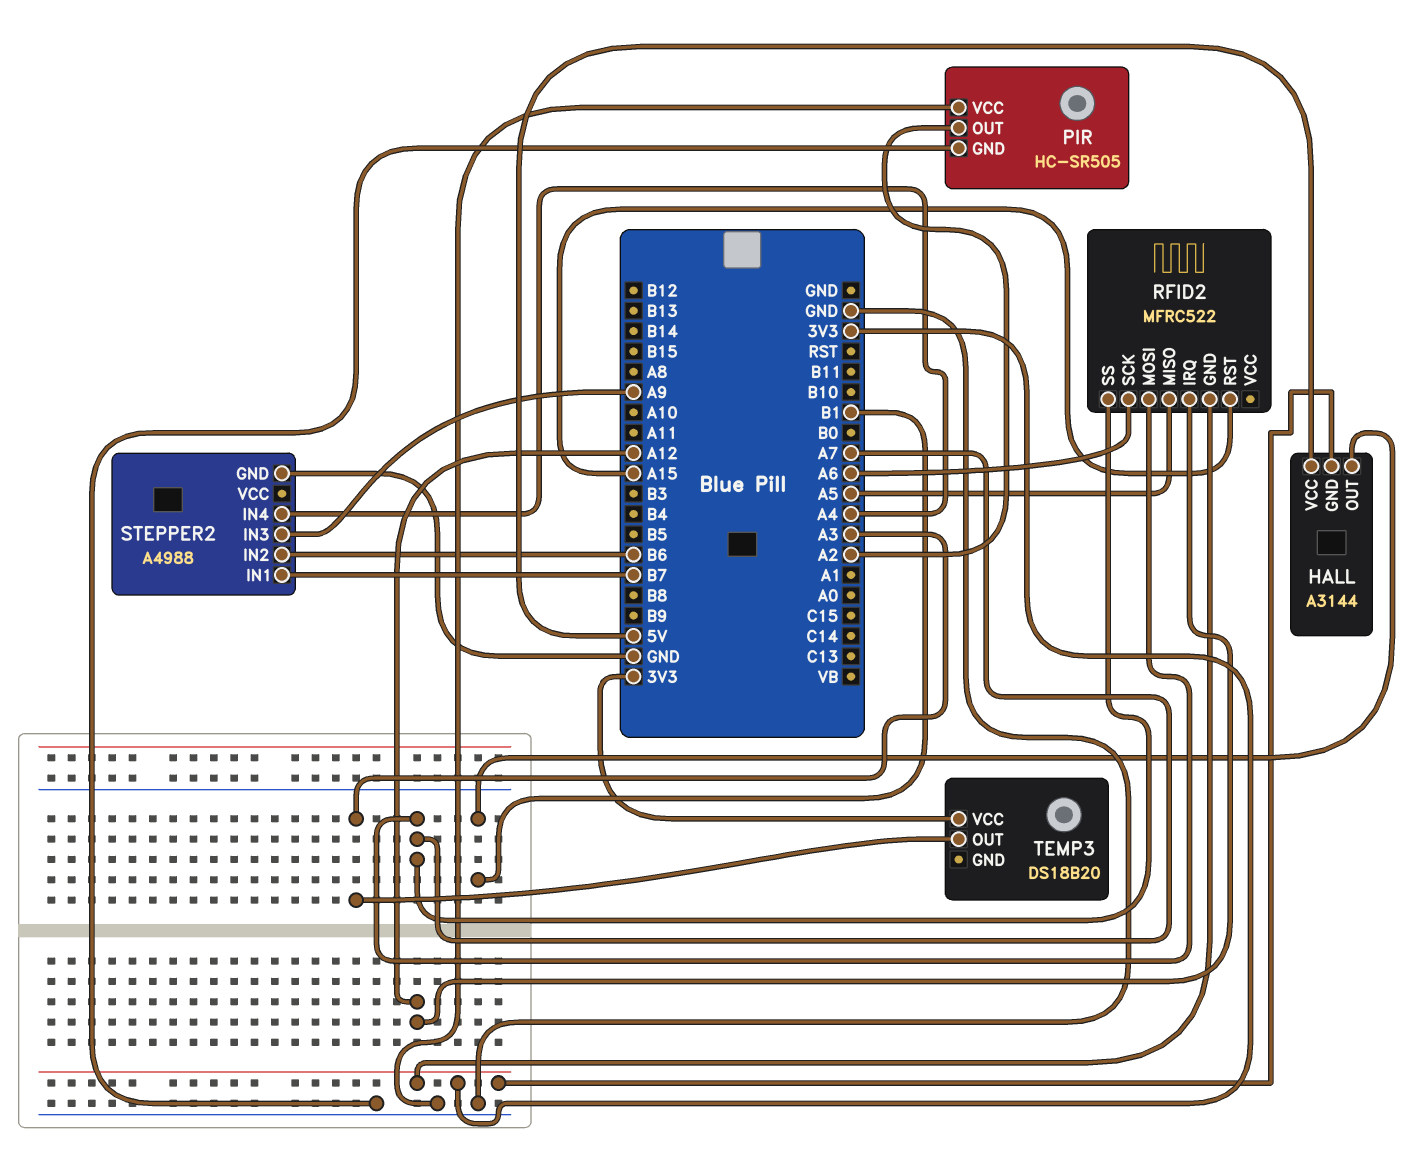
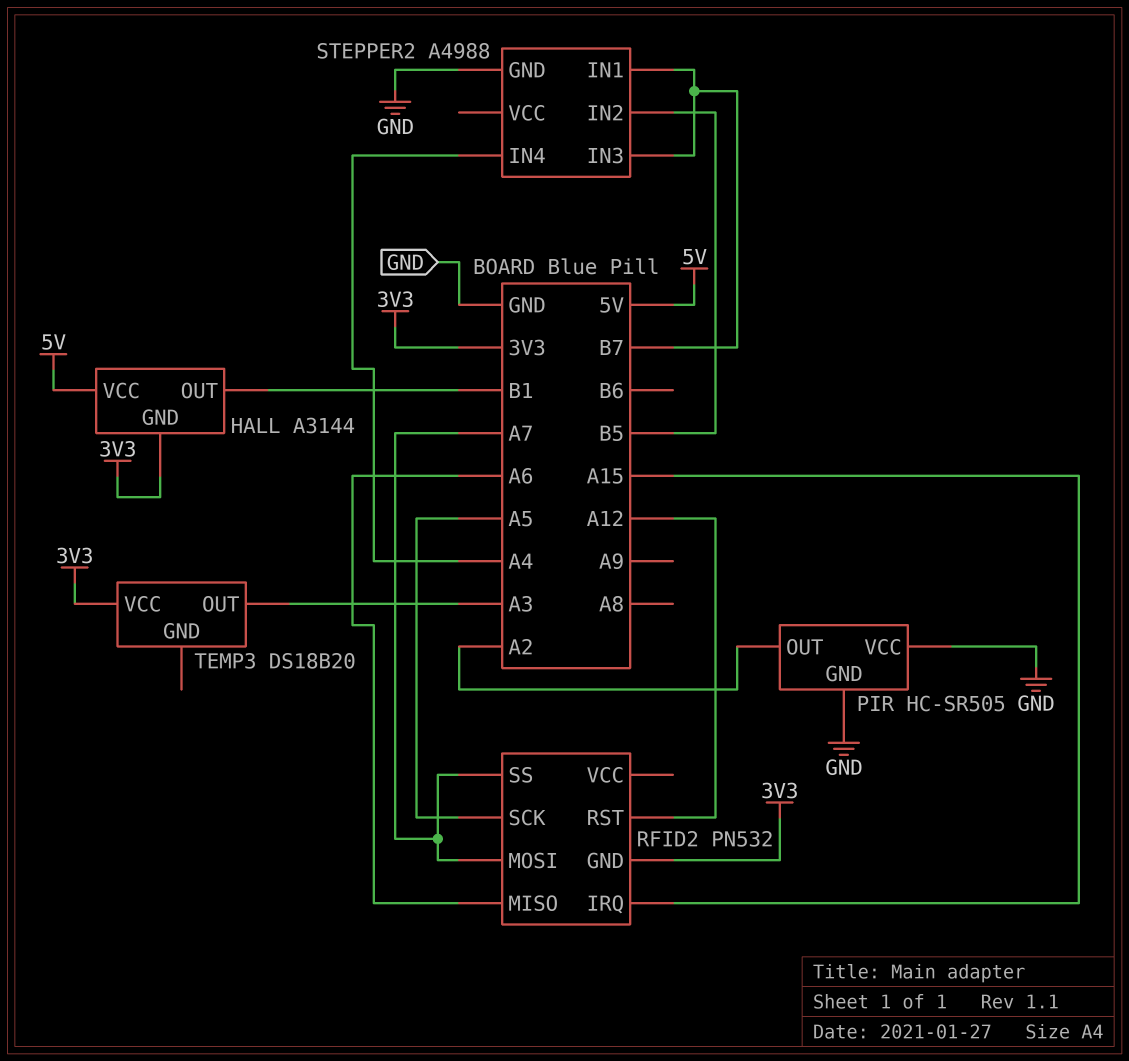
RFID2: MFRC522 -> PN532
RFID2 pin IRQ: A12 -> A15
RFID2 pin MISO: A5 -> A6
RFID2 pin RST: A15 -> A12
RFID2 pin SCK: A6 -> A5
STEPPER2 pin IN2: B6 -> B5
STEPPER2 pin IN3: A9 -> B7

